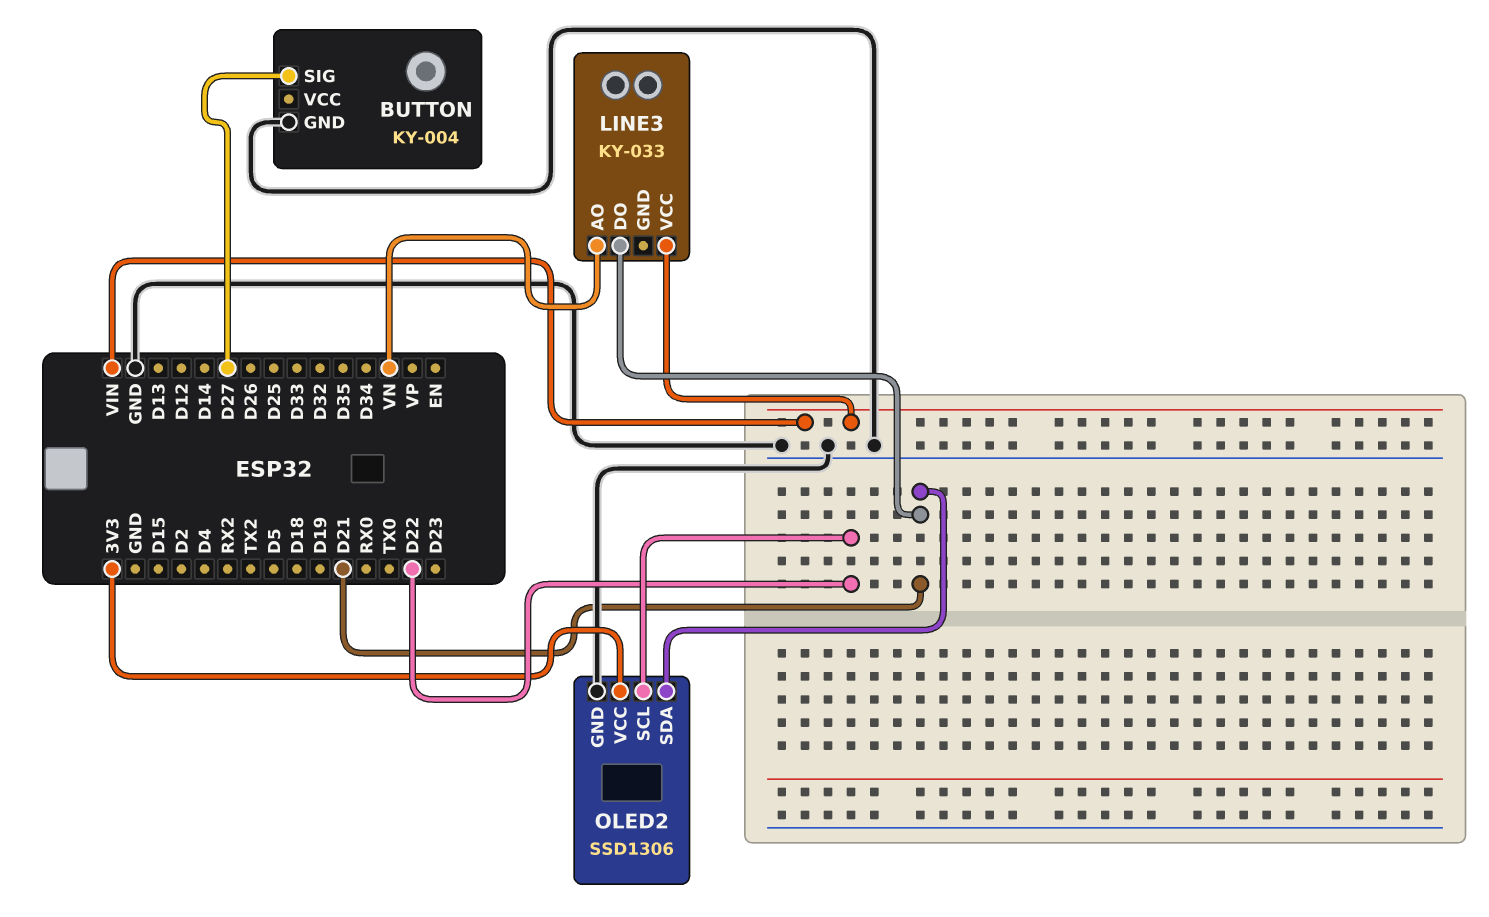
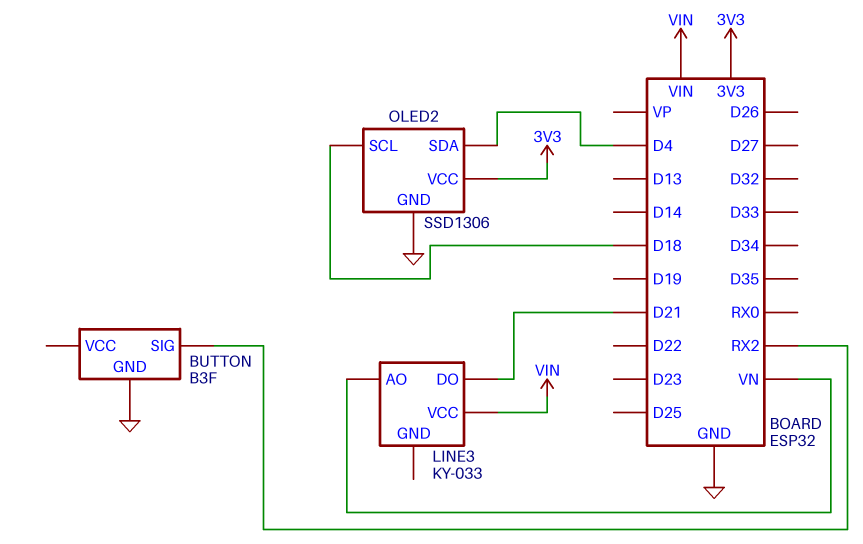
BUTTON: KY-004 -> B3F
BUTTON pin SIG: D27 -> RX2
OLED2 pin SCL: D22 -> D18
OLED2 pin SDA: D21 -> D4

